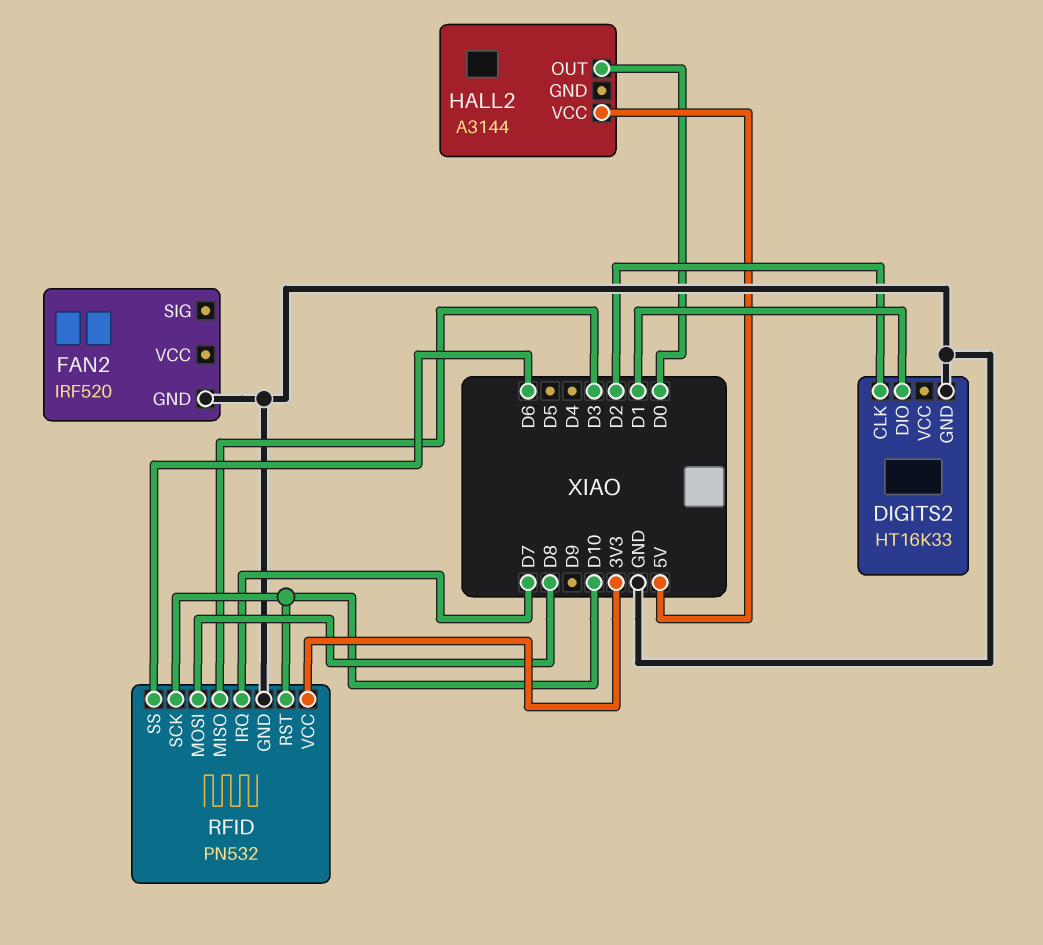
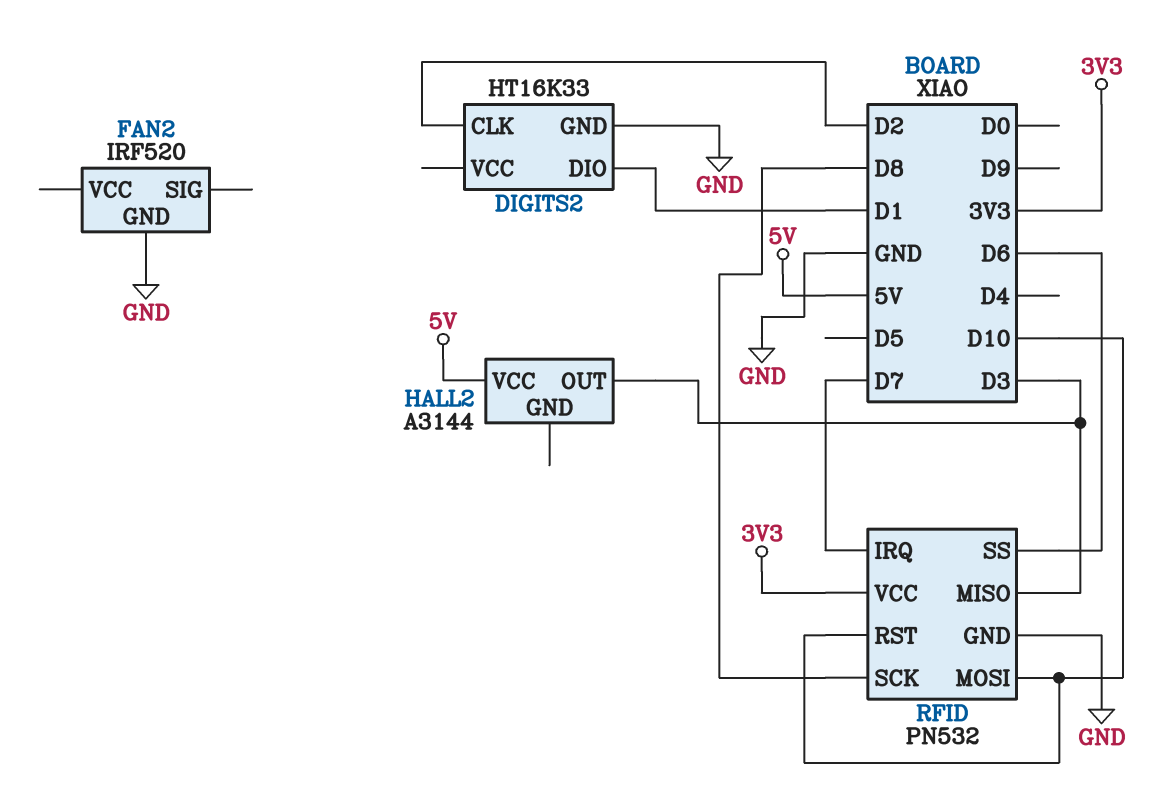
HALL2 pin OUT: D0 -> D3
RFID pin MOSI: D8 -> D10
RFID pin SCK: D10 -> D8

